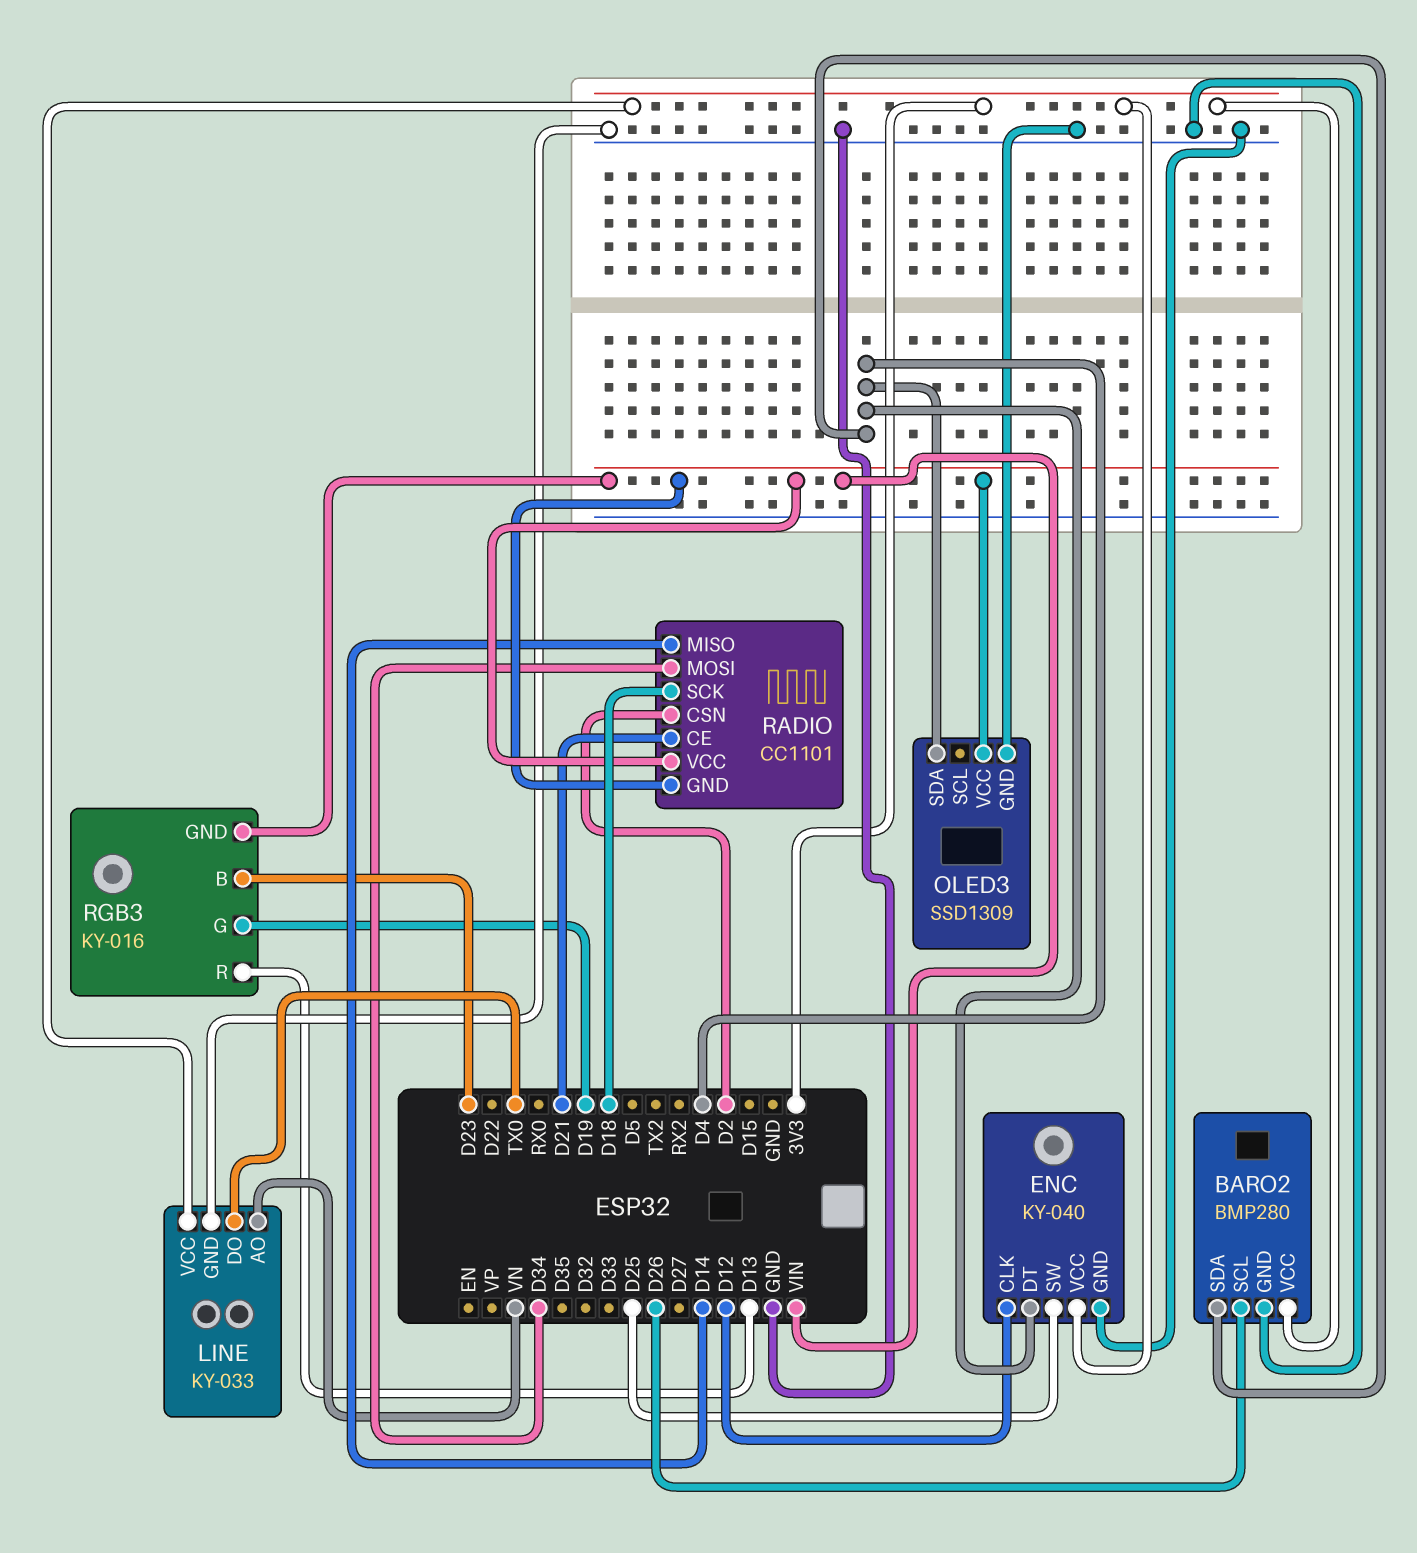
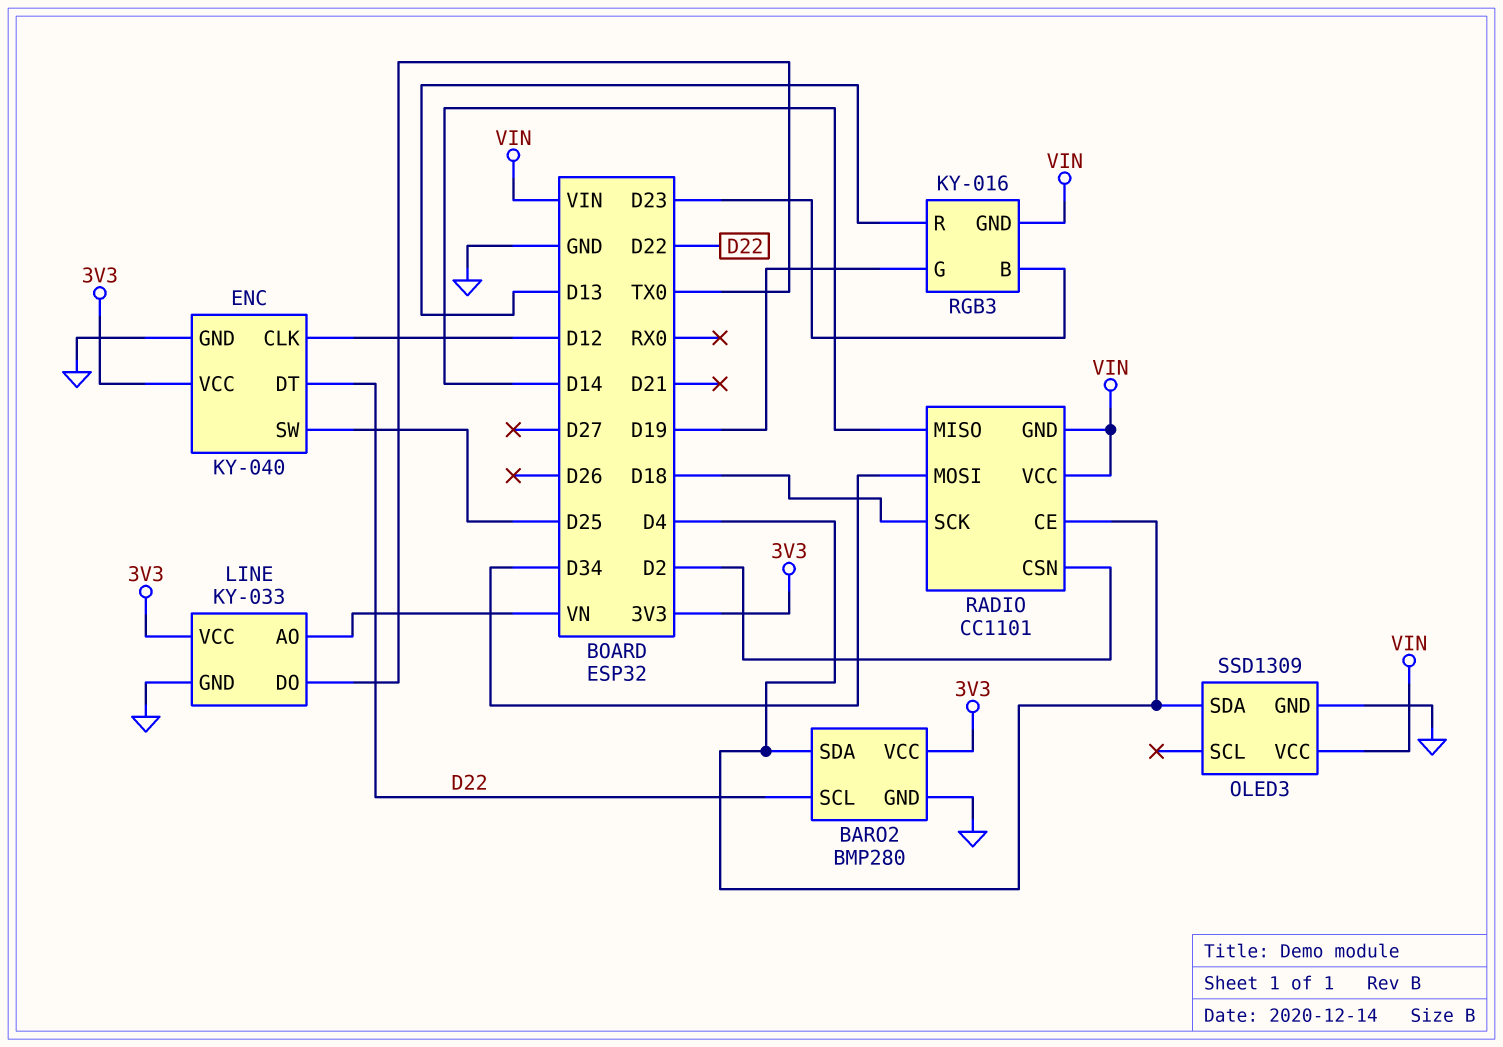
BARO2 pin SCL: D26 -> D22
ENC pin DT: D4 -> D22
RADIO pin CE: D21 -> D4

